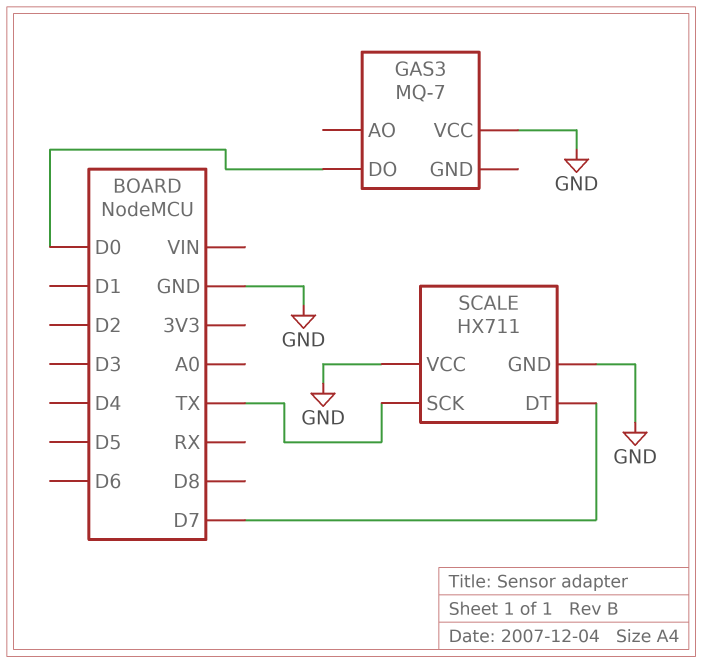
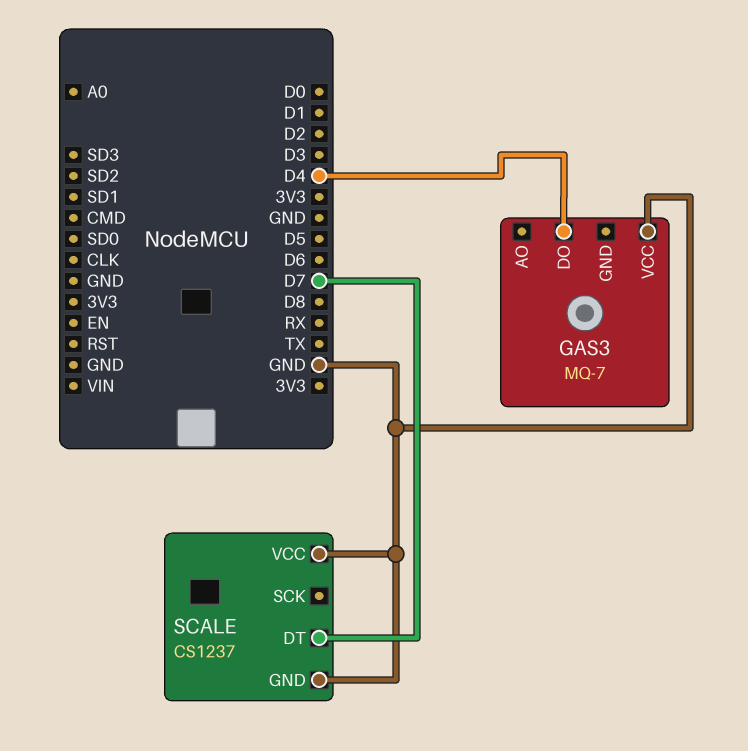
GAS3 pin DO: D0 -> D4
SCALE: HX711 -> CS1237
SCALE pin SCK: TX -> none

